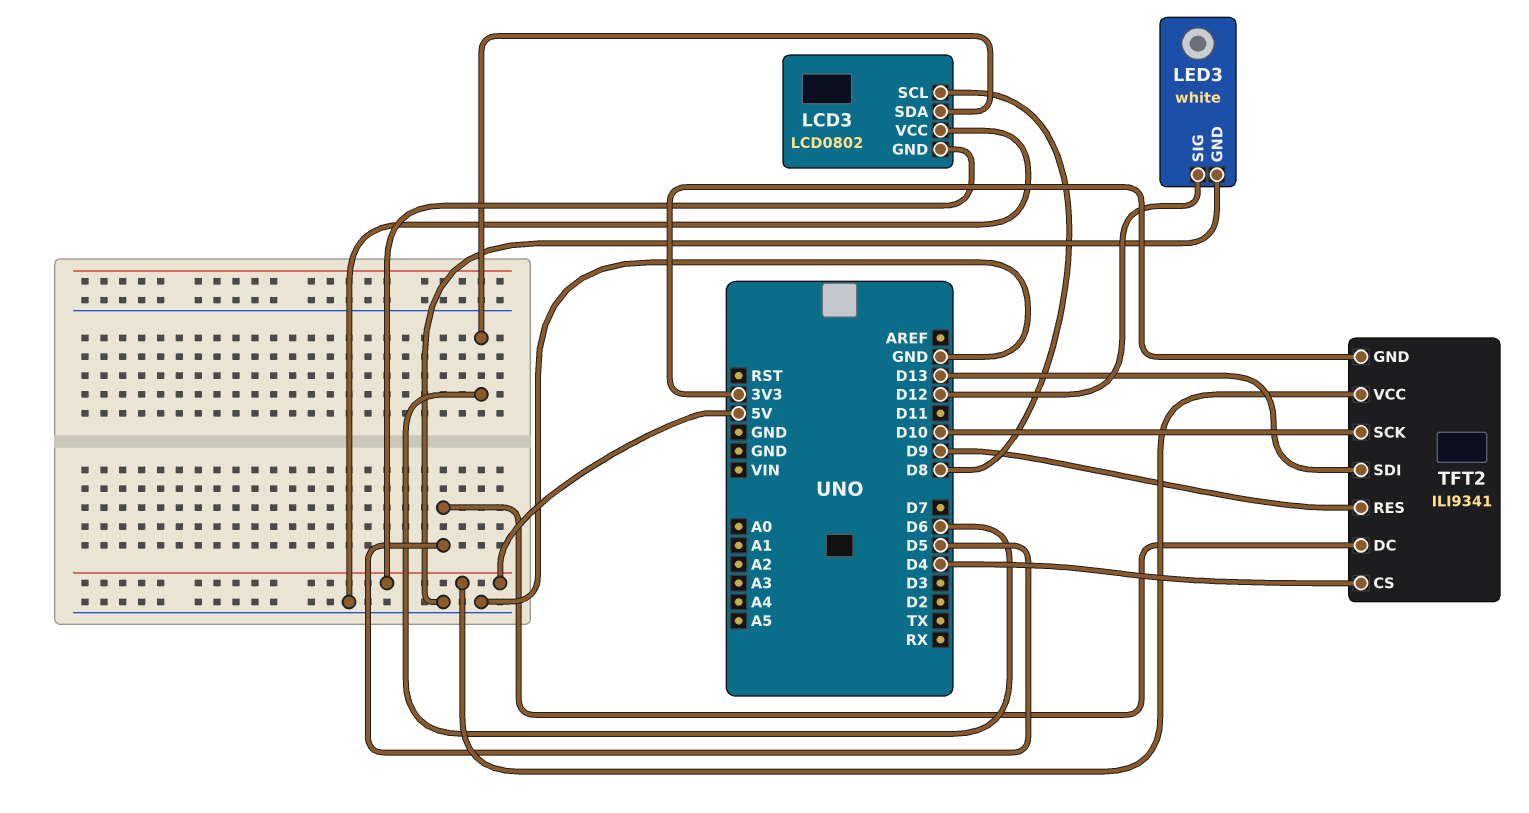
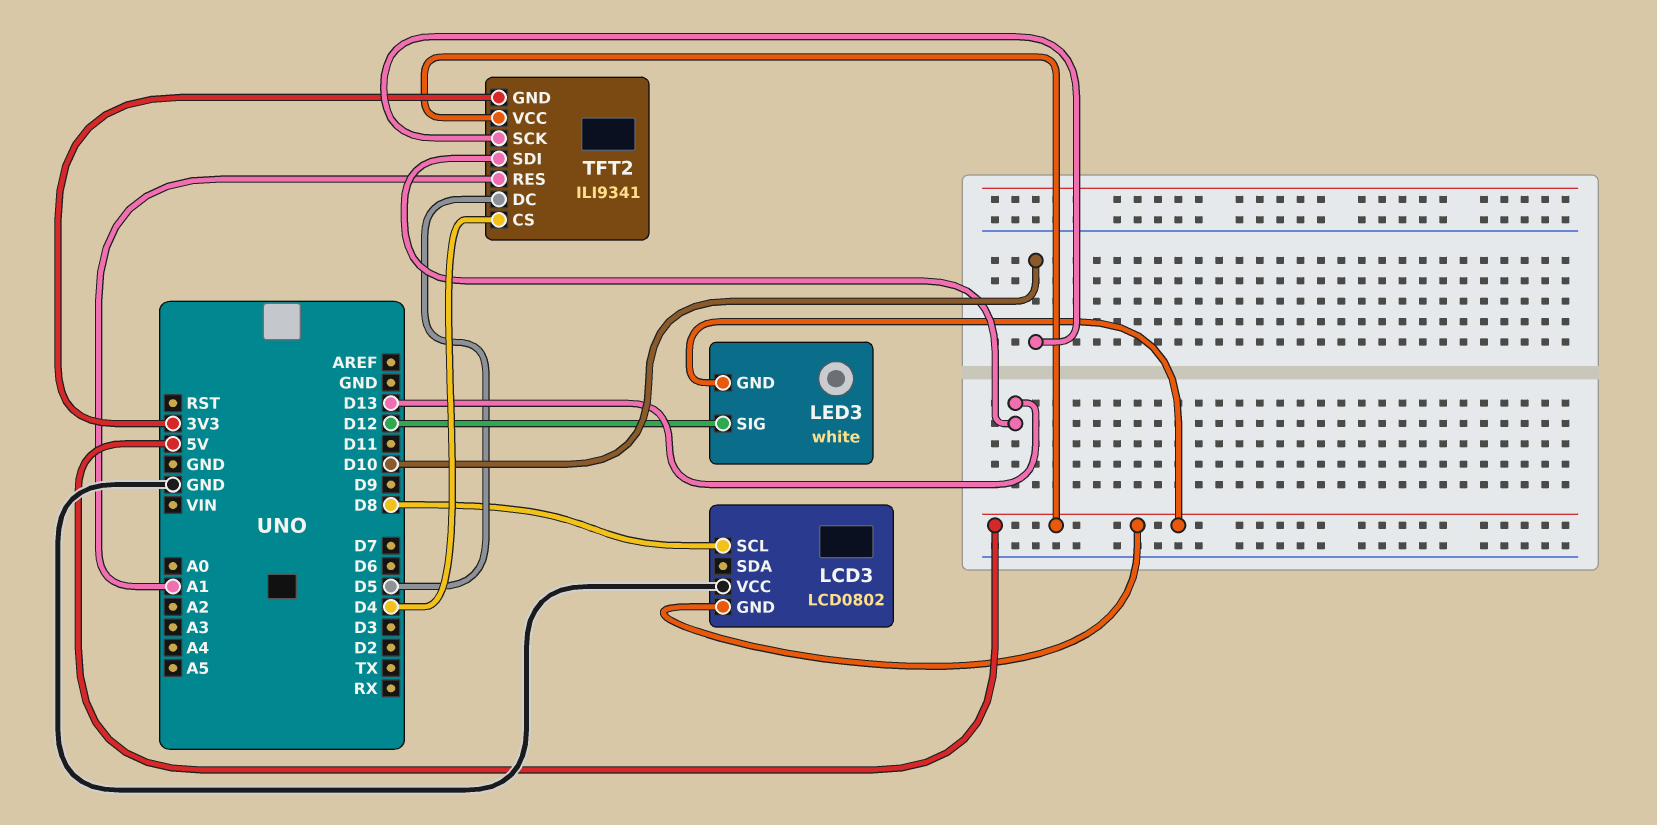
LCD3 pin SDA: D6 -> none
LED3 pin GND: GND -> 5V
TFT2 pin RES: D9 -> A1

